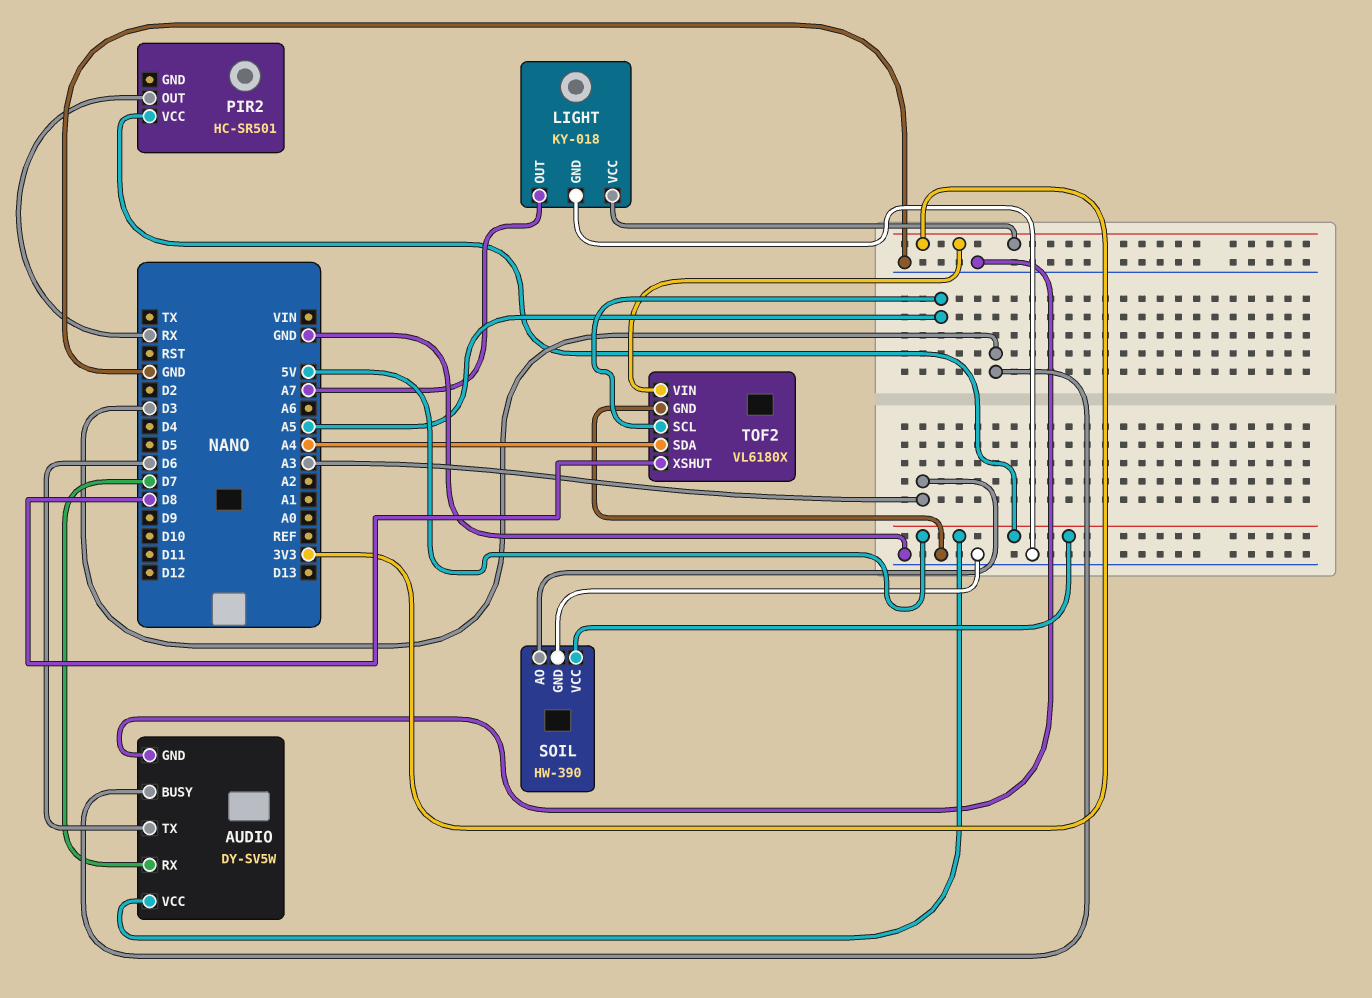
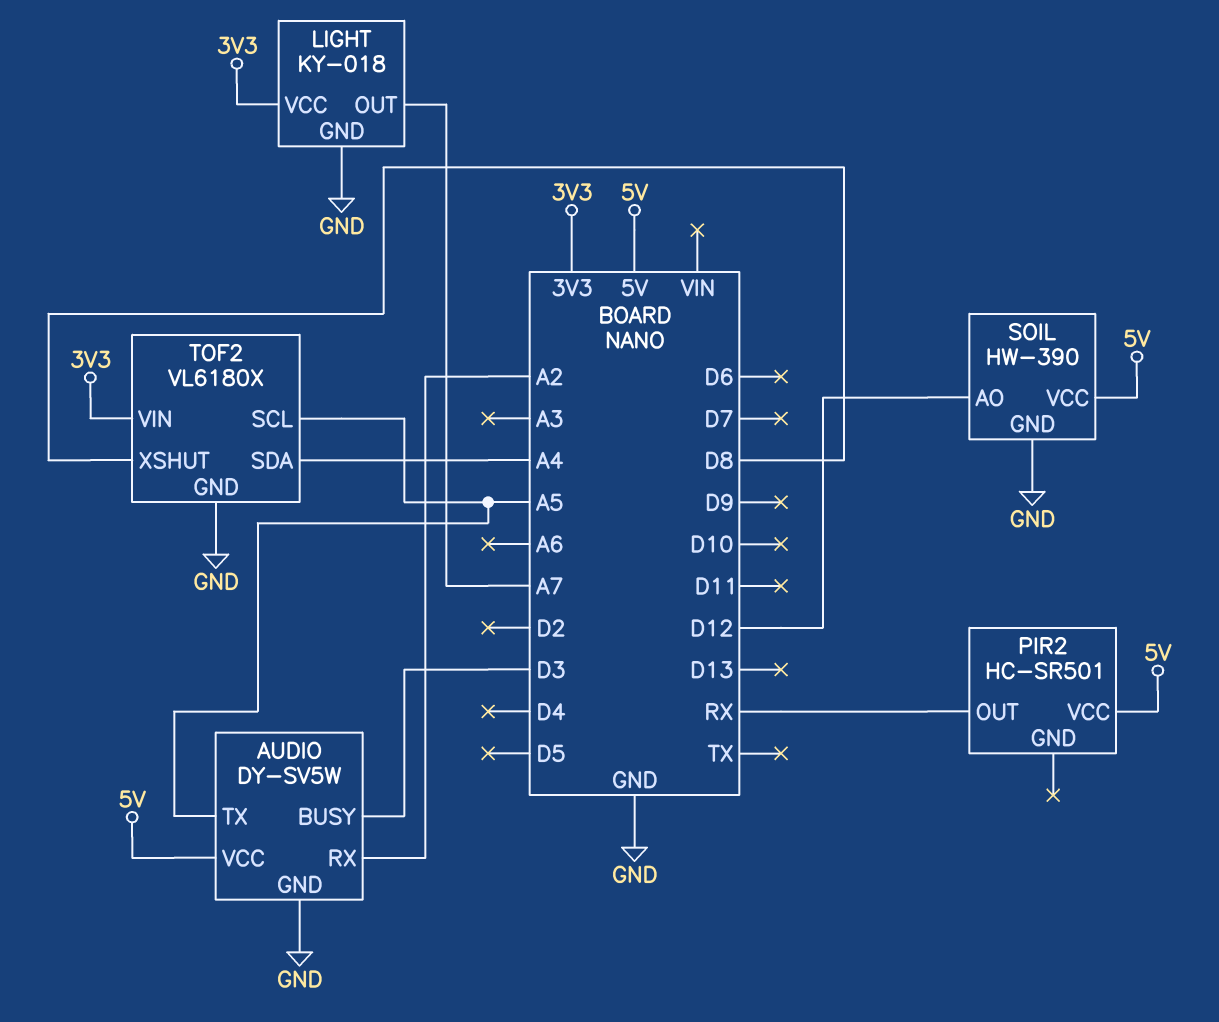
AUDIO pin RX: D7 -> A2
AUDIO pin TX: D6 -> A5
SOIL pin AO: A3 -> D12

